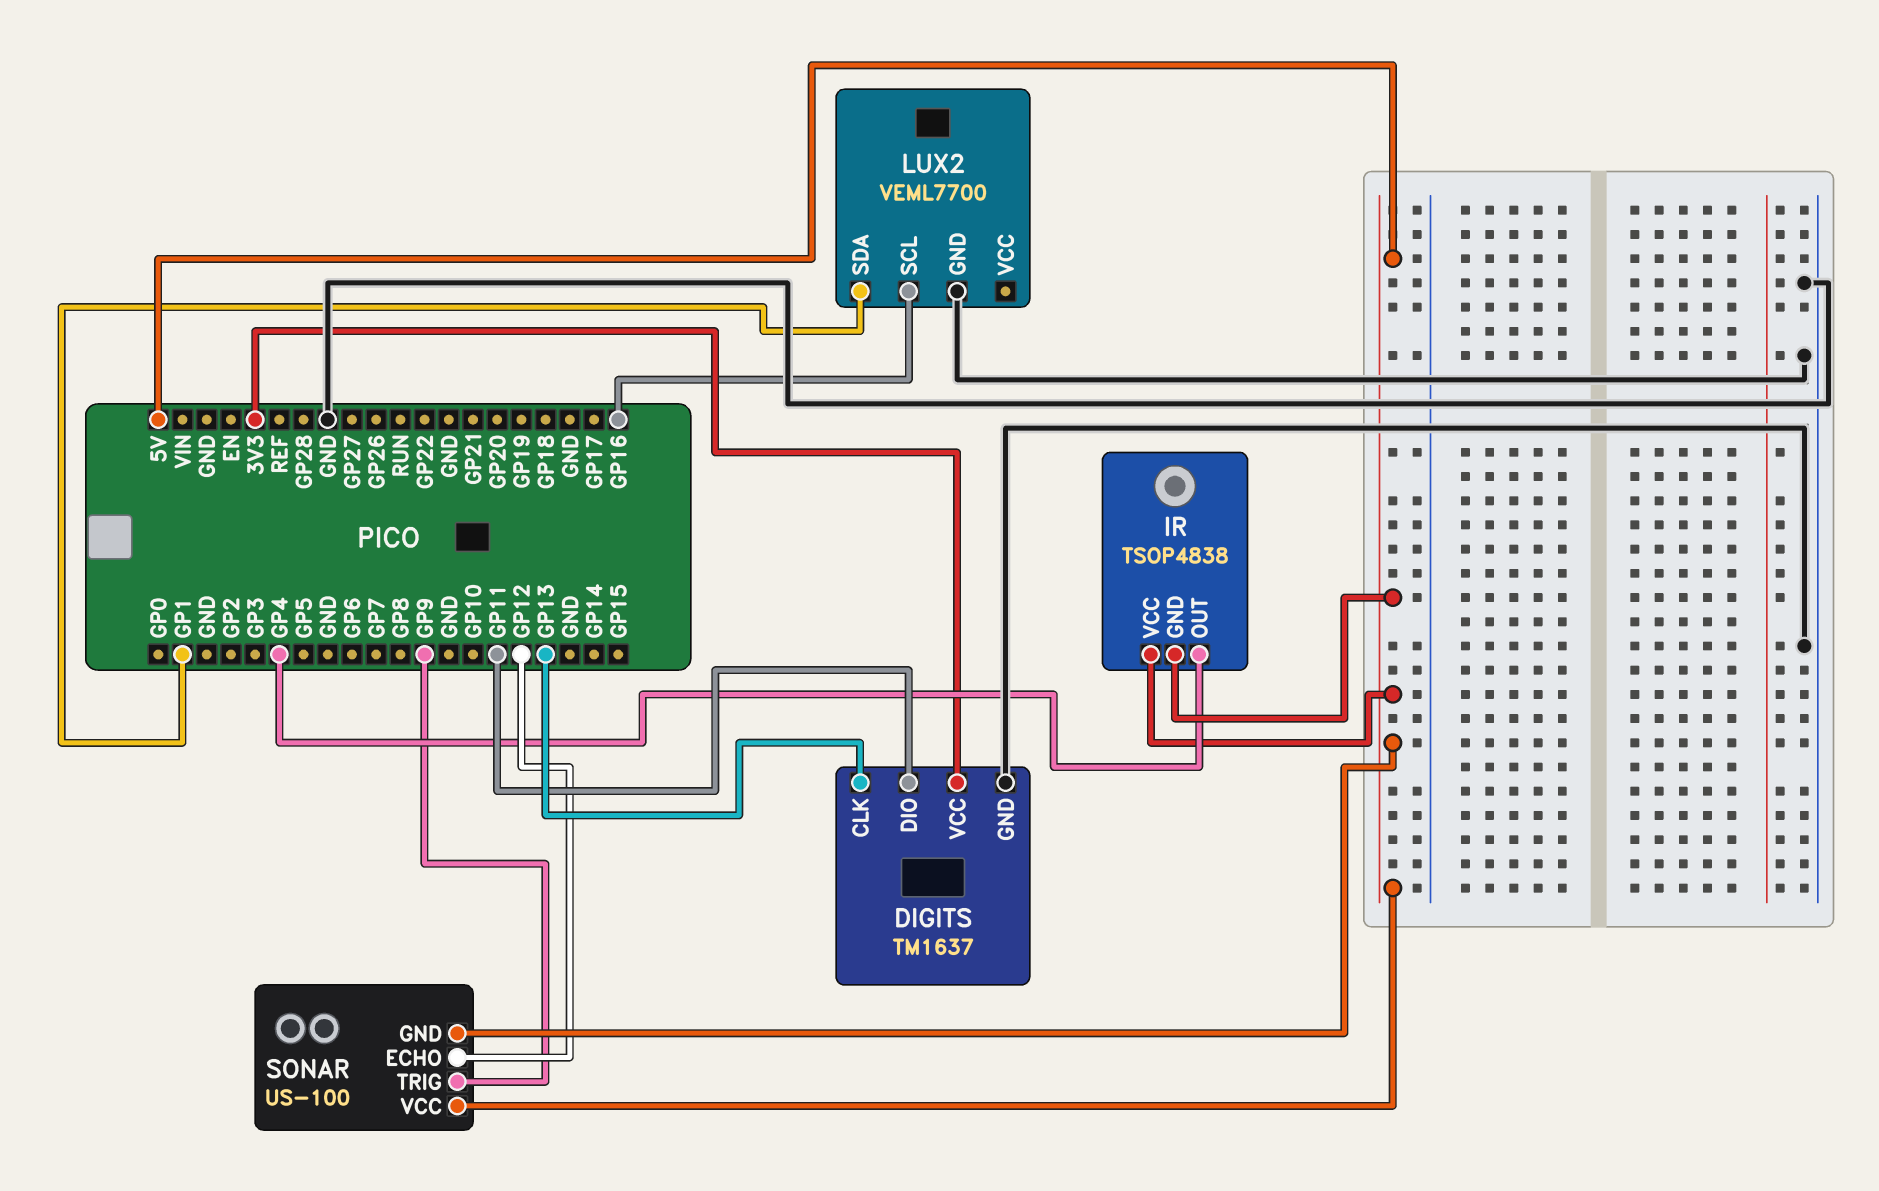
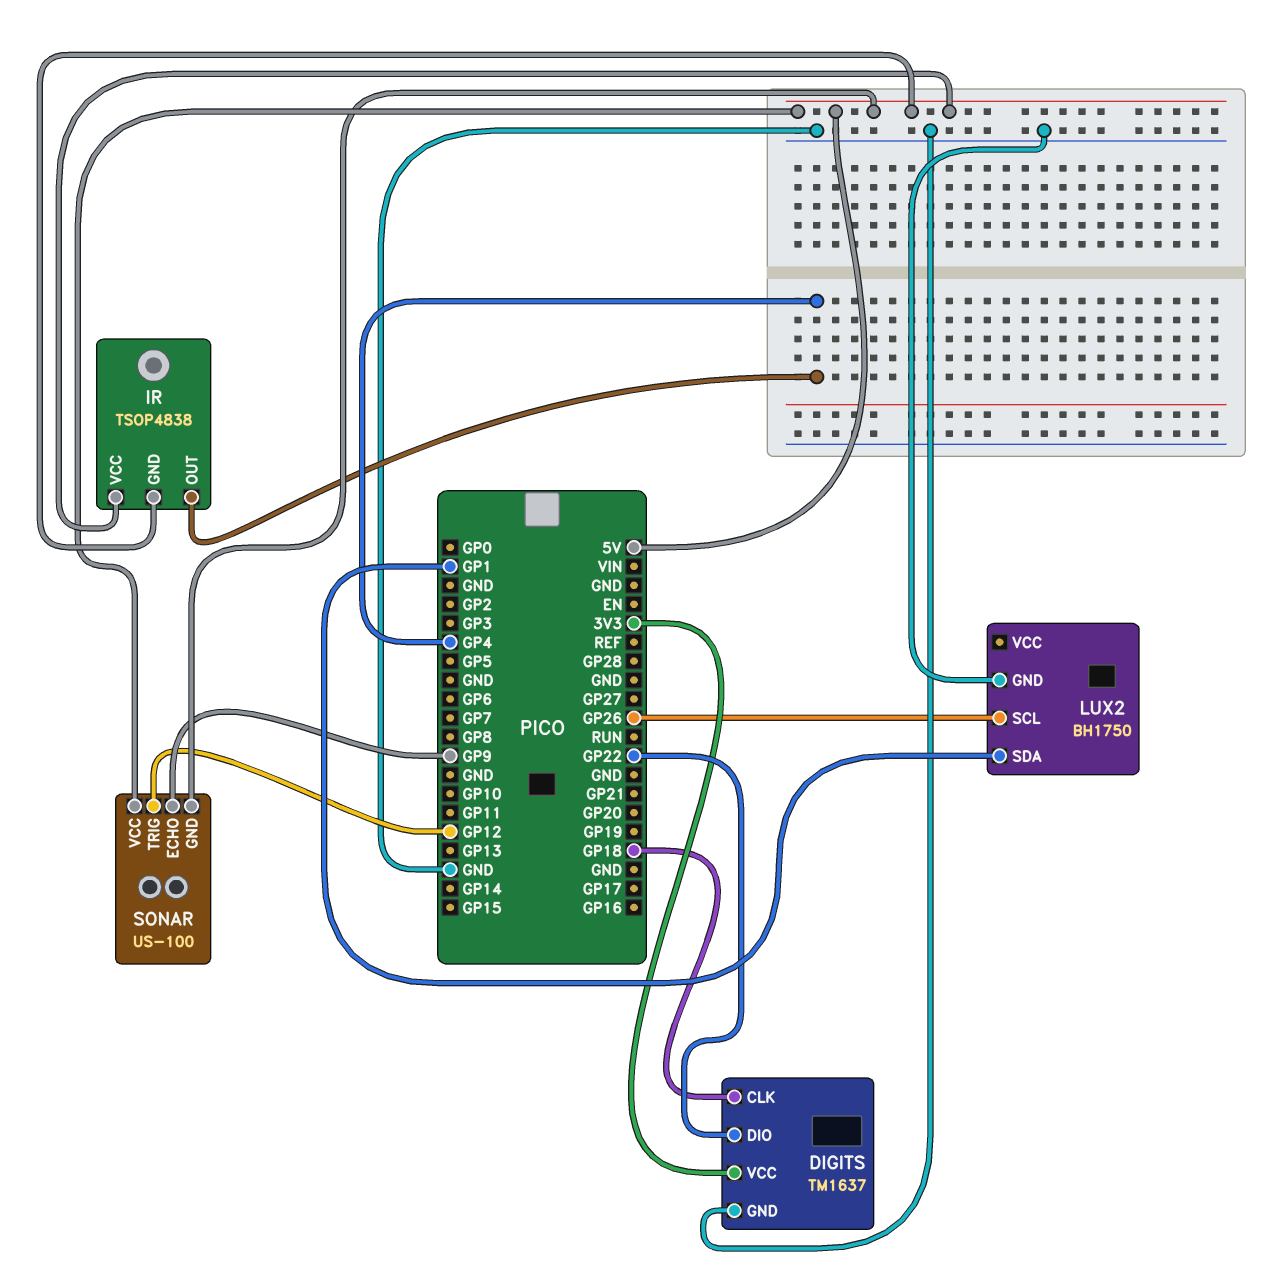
DIGITS pin CLK: GP13 -> GP18
DIGITS pin DIO: GP11 -> GP22
LUX2: VEML7700 -> BH1750
LUX2 pin SCL: GP16 -> GP26
SONAR pin ECHO: GP12 -> GP9
SONAR pin TRIG: GP9 -> GP12

